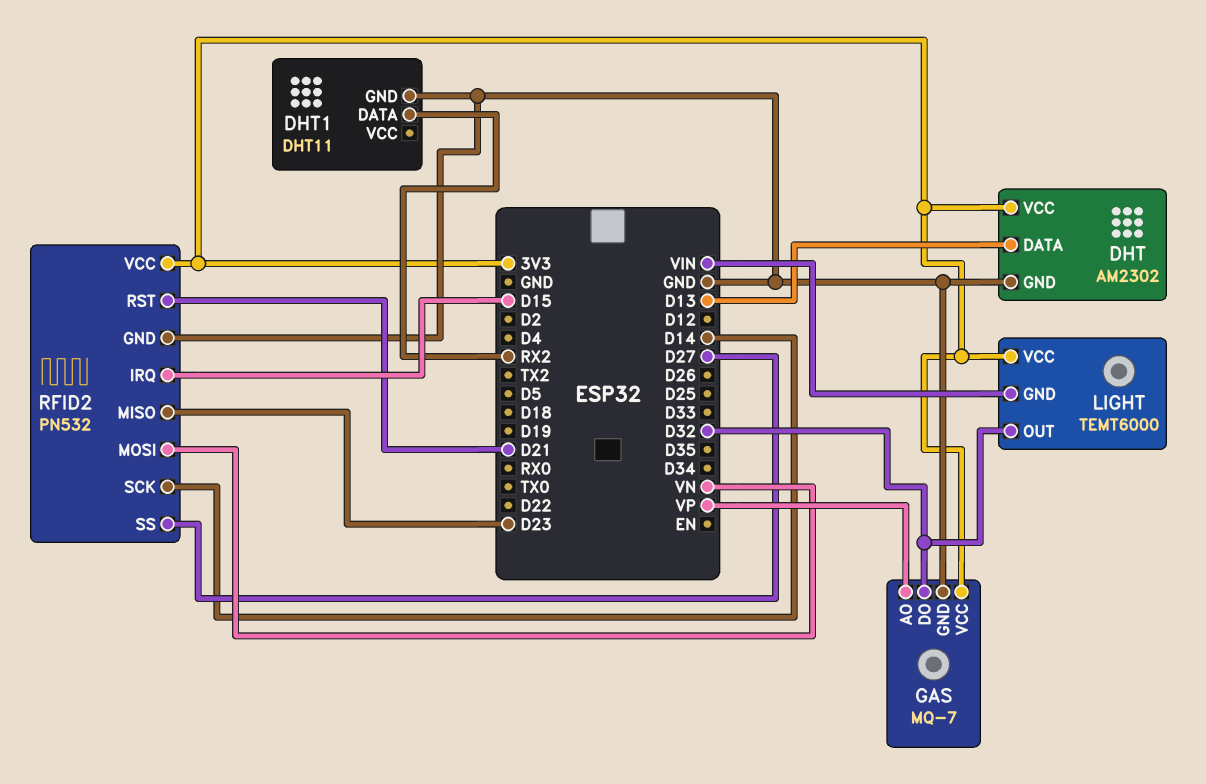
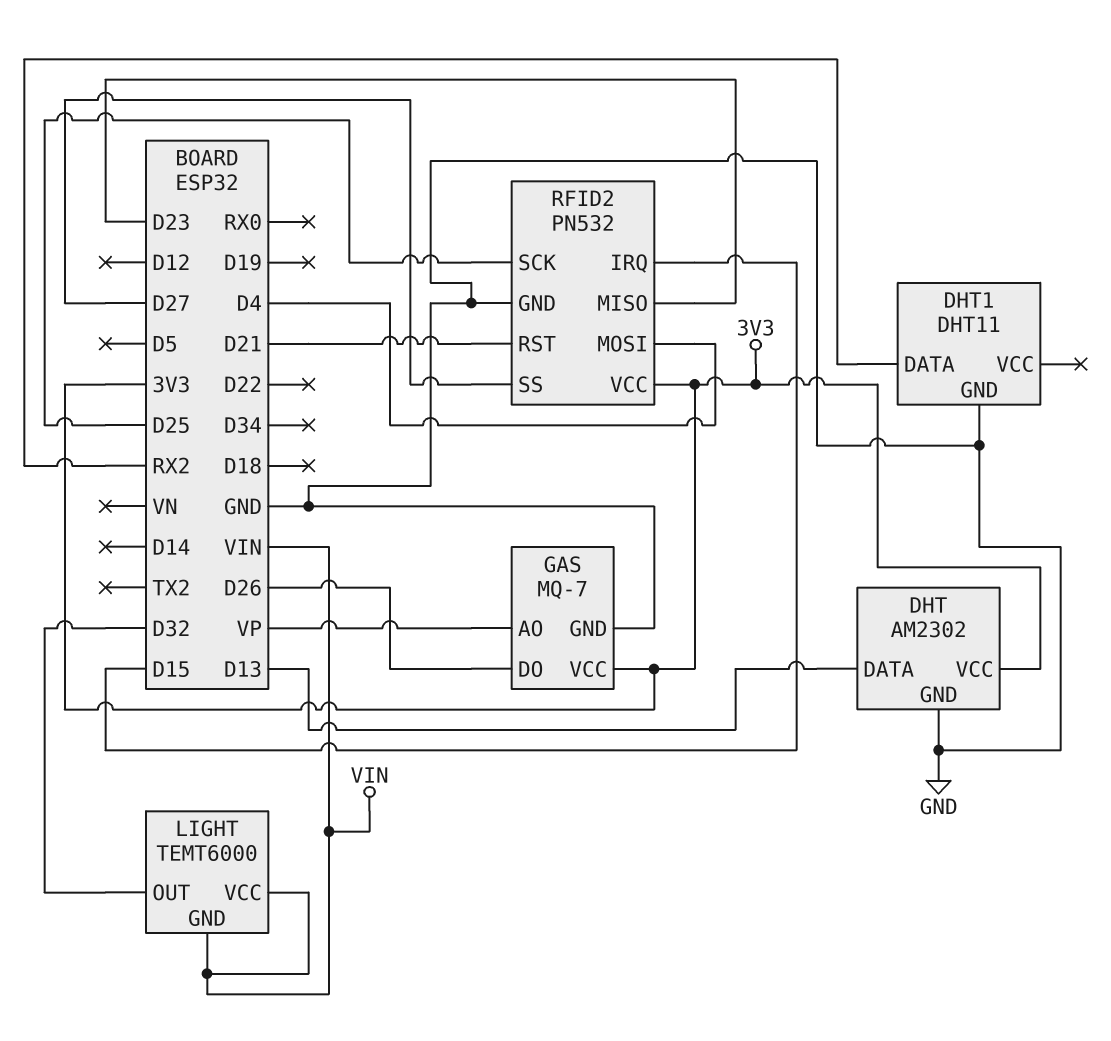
GAS pin DO: D32 -> D26
LIGHT pin VCC: 3V3 -> VIN
RFID2 pin MOSI: VN -> D4
RFID2 pin SCK: D14 -> D25

